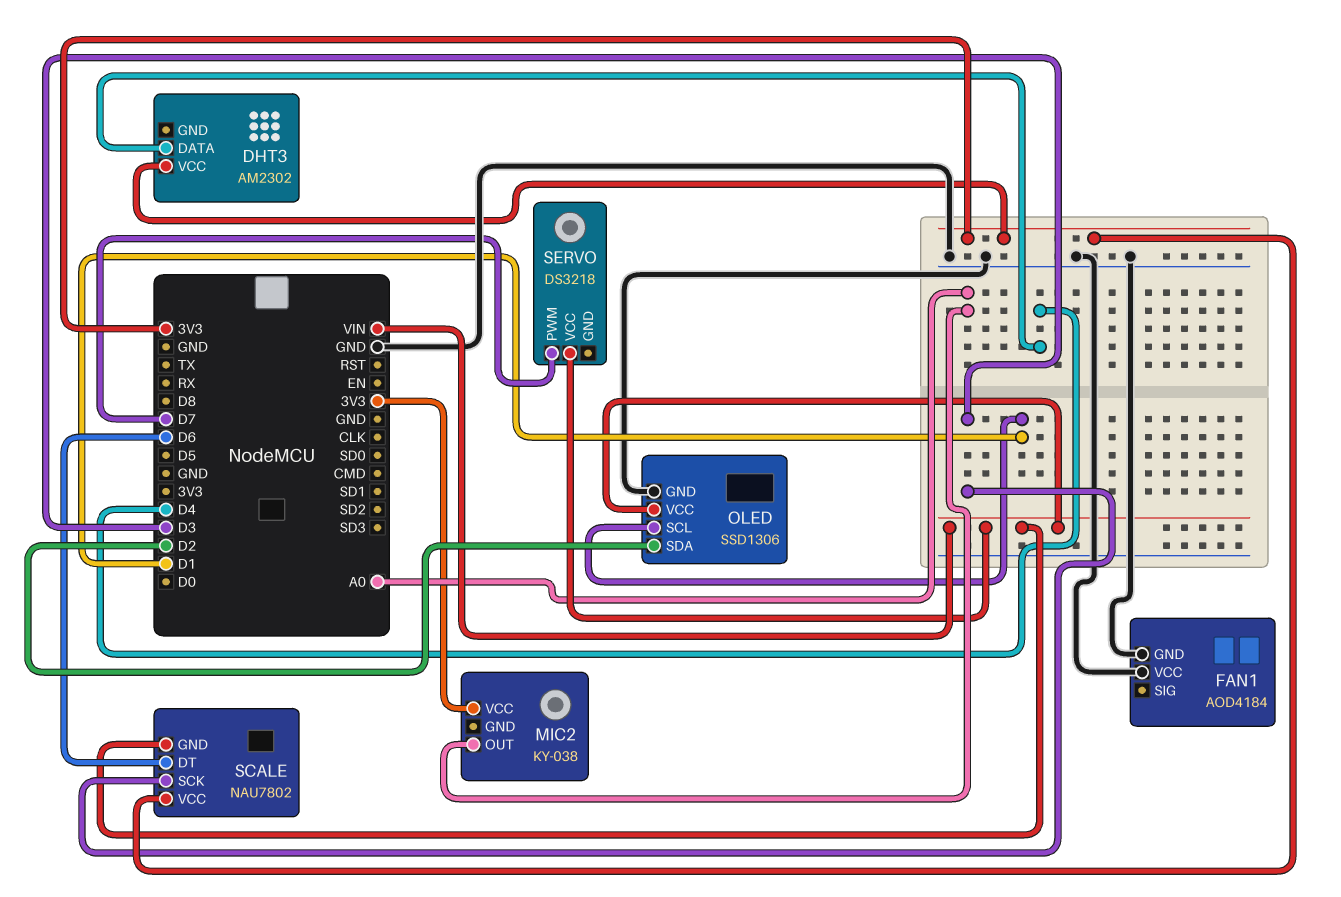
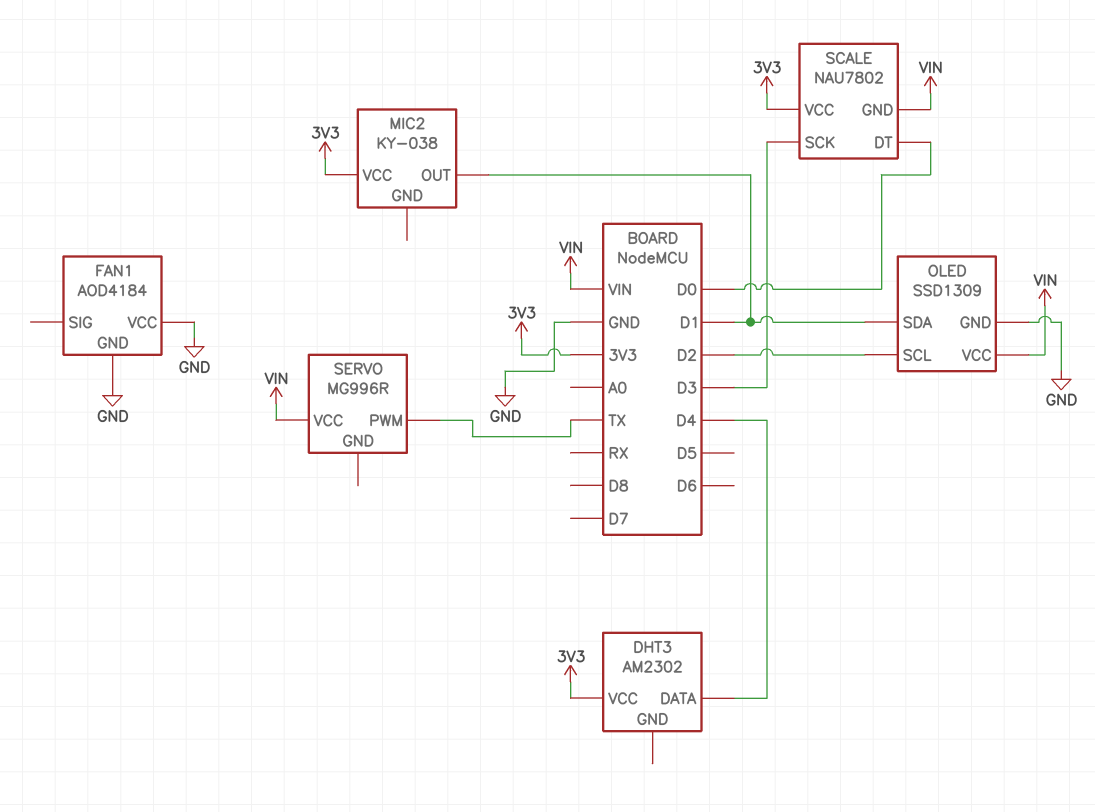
MIC2 pin OUT: A0 -> D1
OLED: SSD1306 -> SSD1309
OLED pin SCL: D1 -> D2
OLED pin SDA: D2 -> D1
SCALE pin DT: D6 -> D0
SERVO: DS3218 -> MG996R
SERVO pin PWM: D7 -> TX

